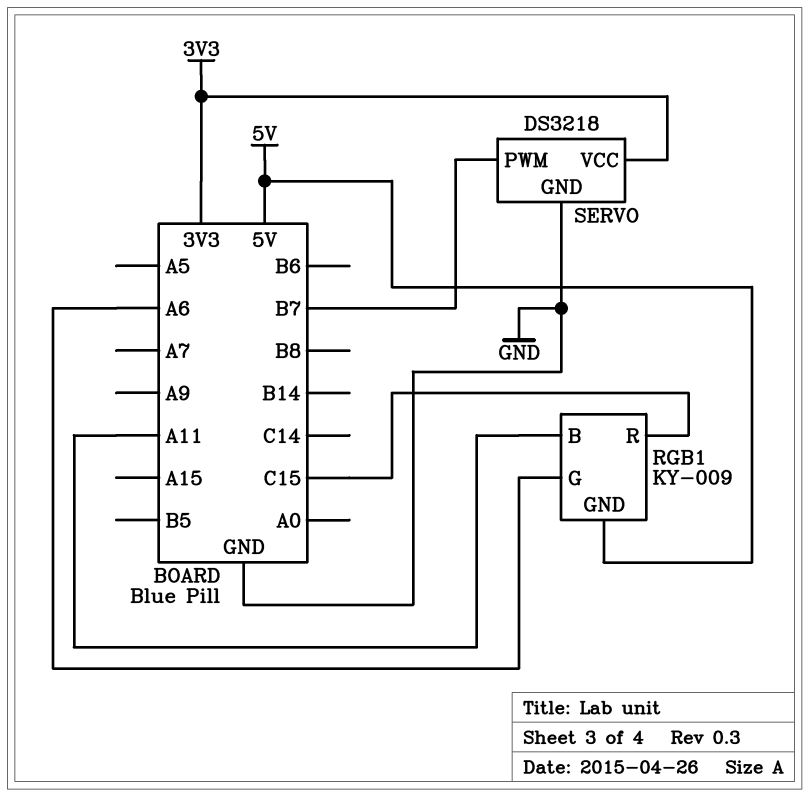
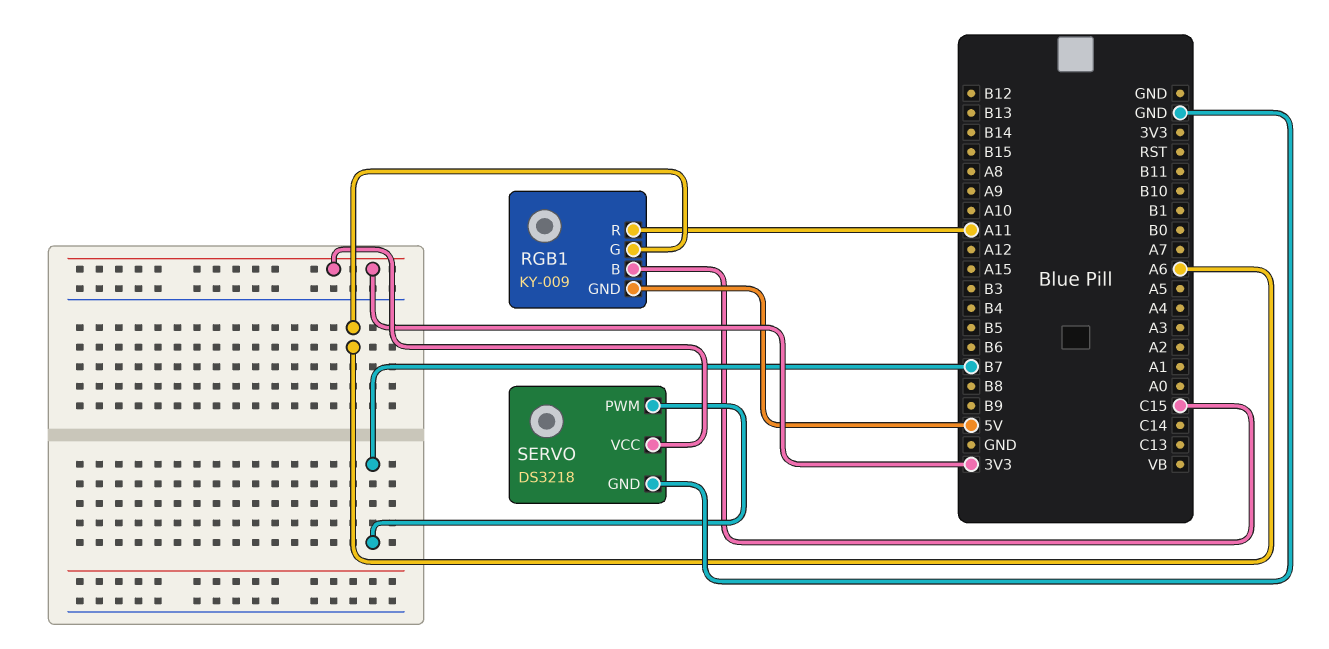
RGB1 pin B: A11 -> C15
RGB1 pin R: C15 -> A11

